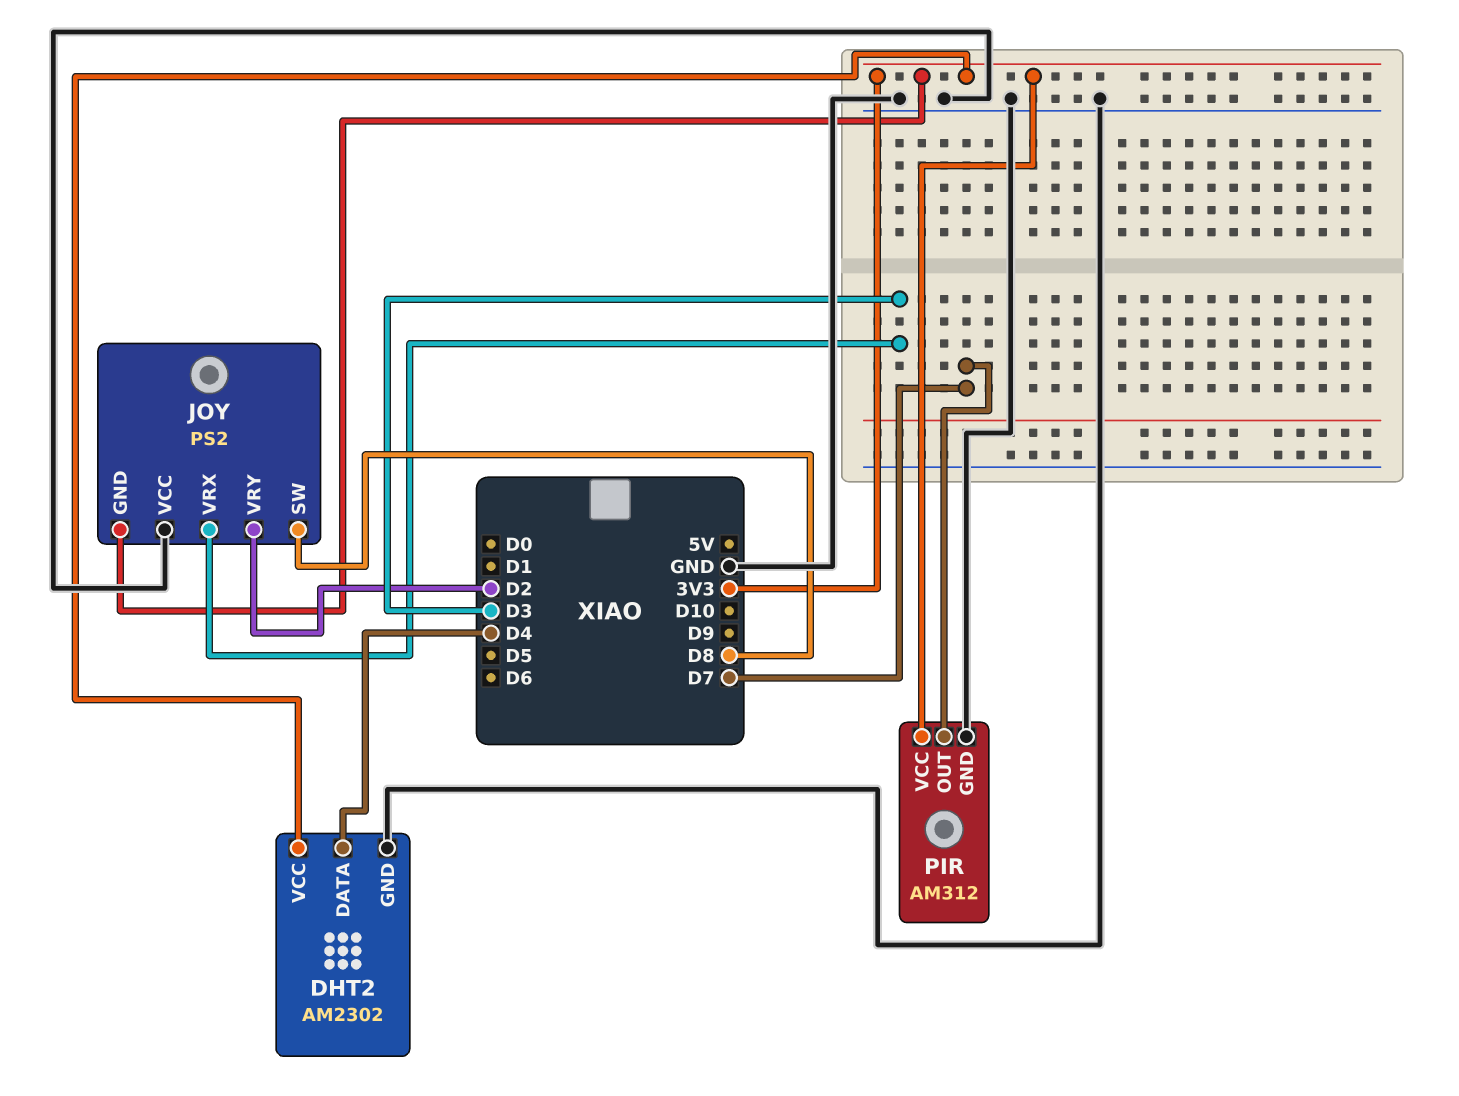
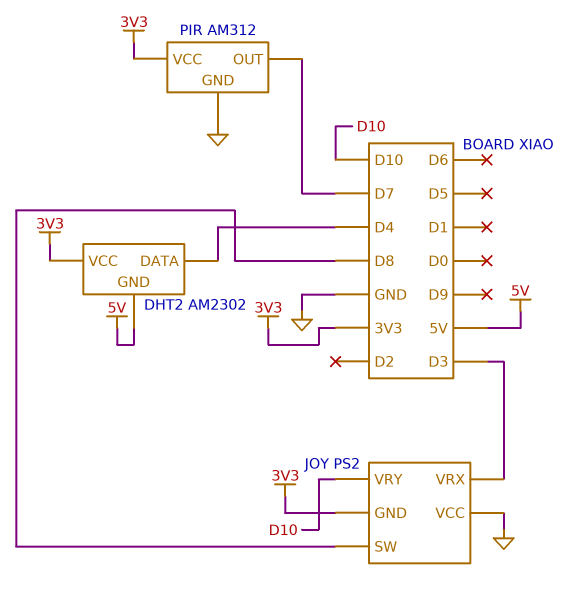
DHT2 pin GND: GND -> 5V
JOY pin VRY: D2 -> D10

